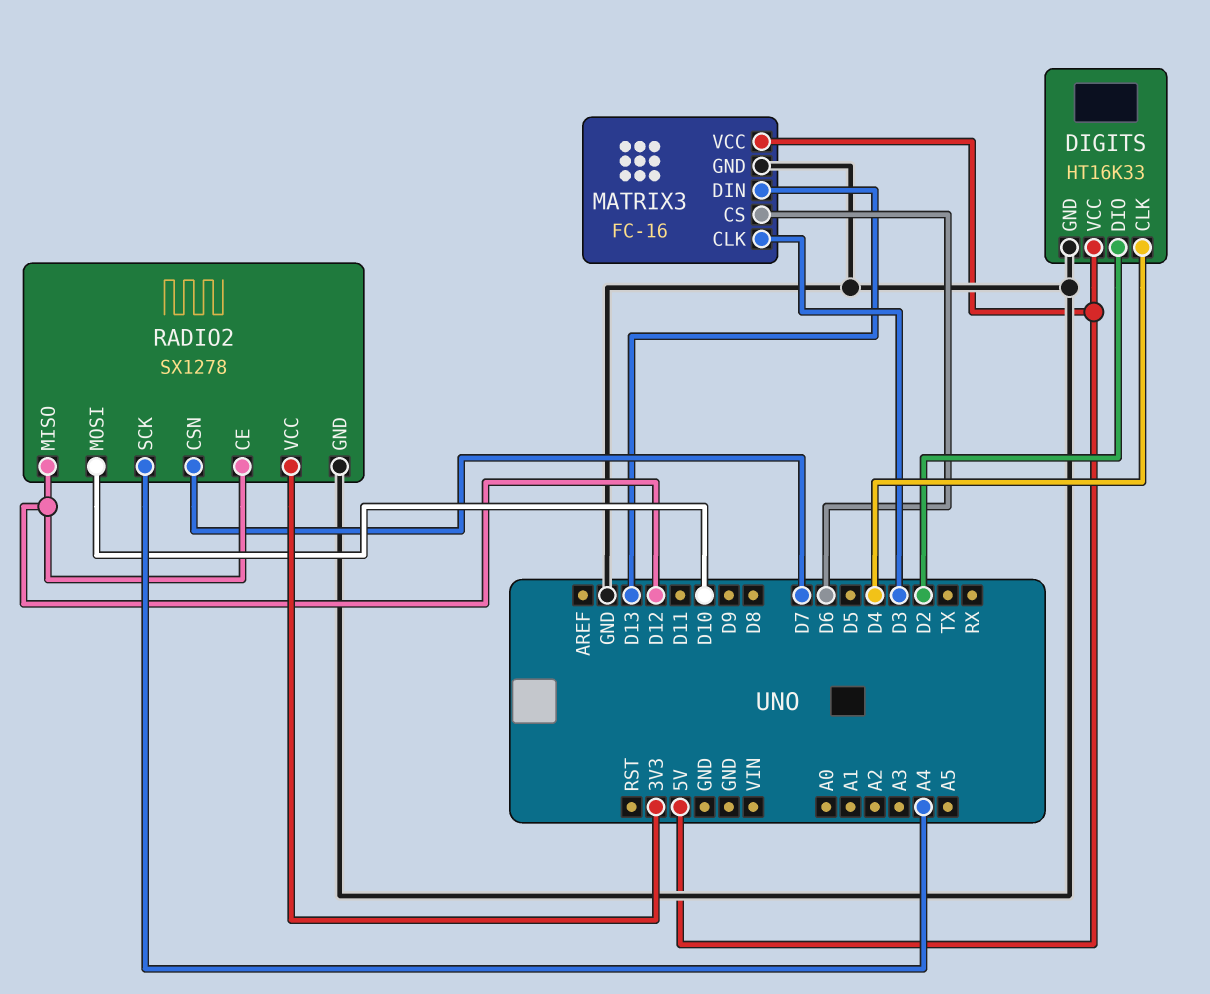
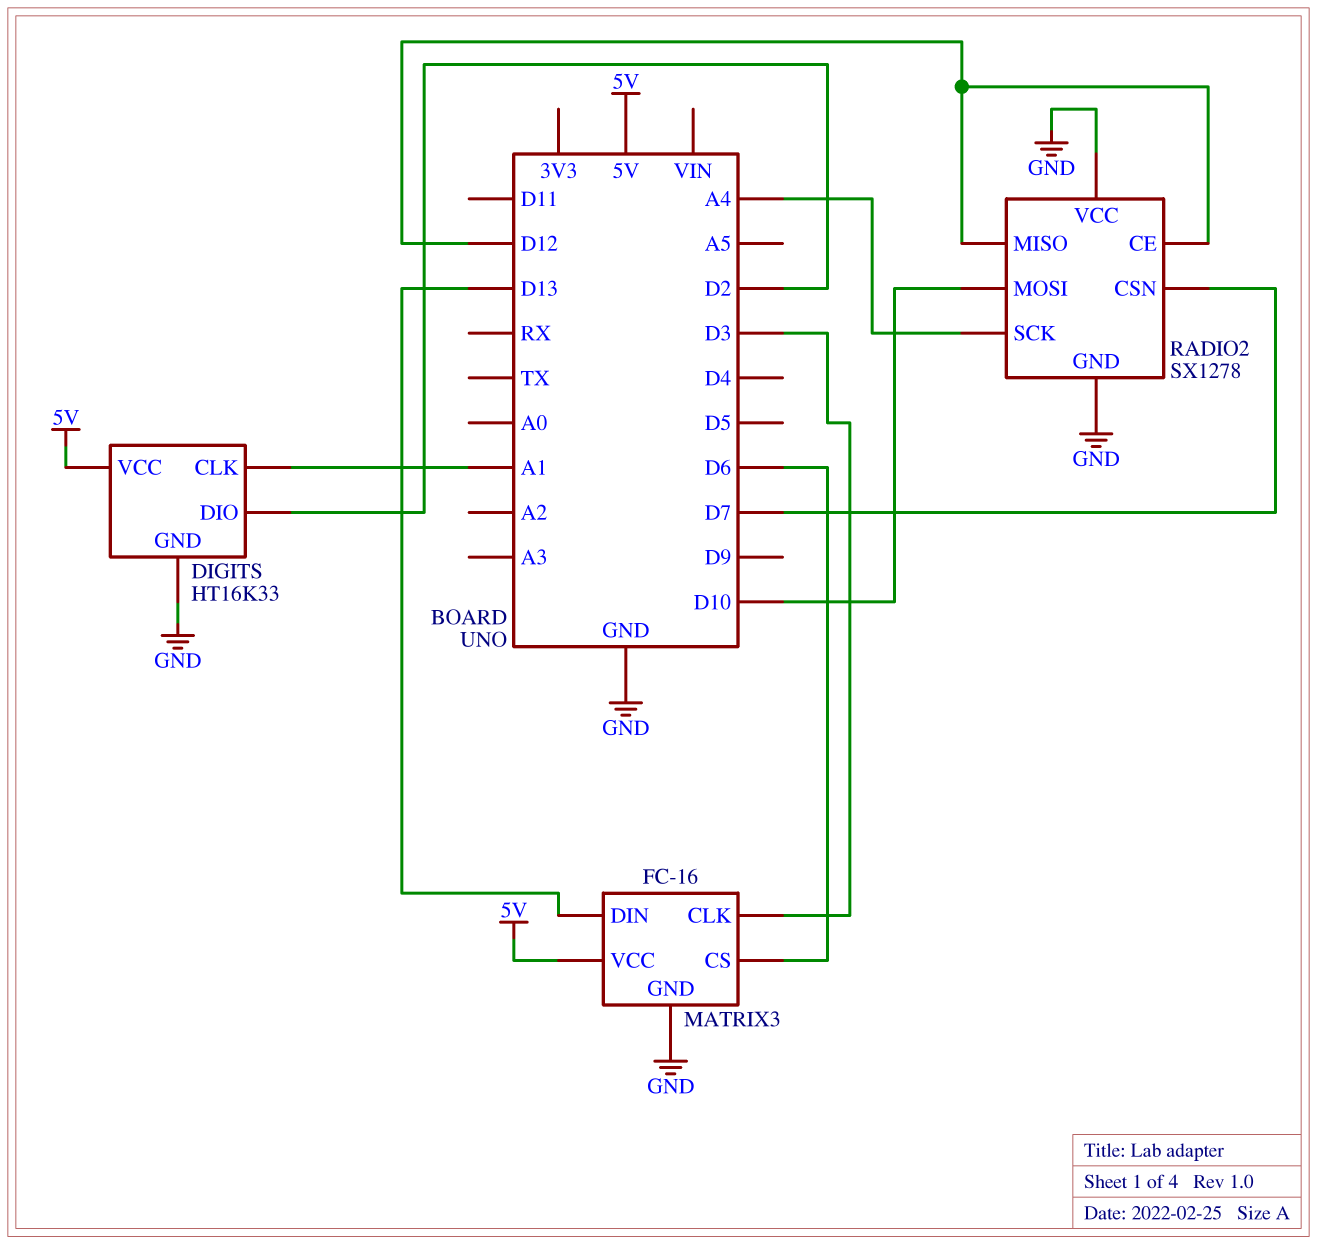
DIGITS pin CLK: D4 -> A1
RADIO2 pin VCC: 3V3 -> GND

